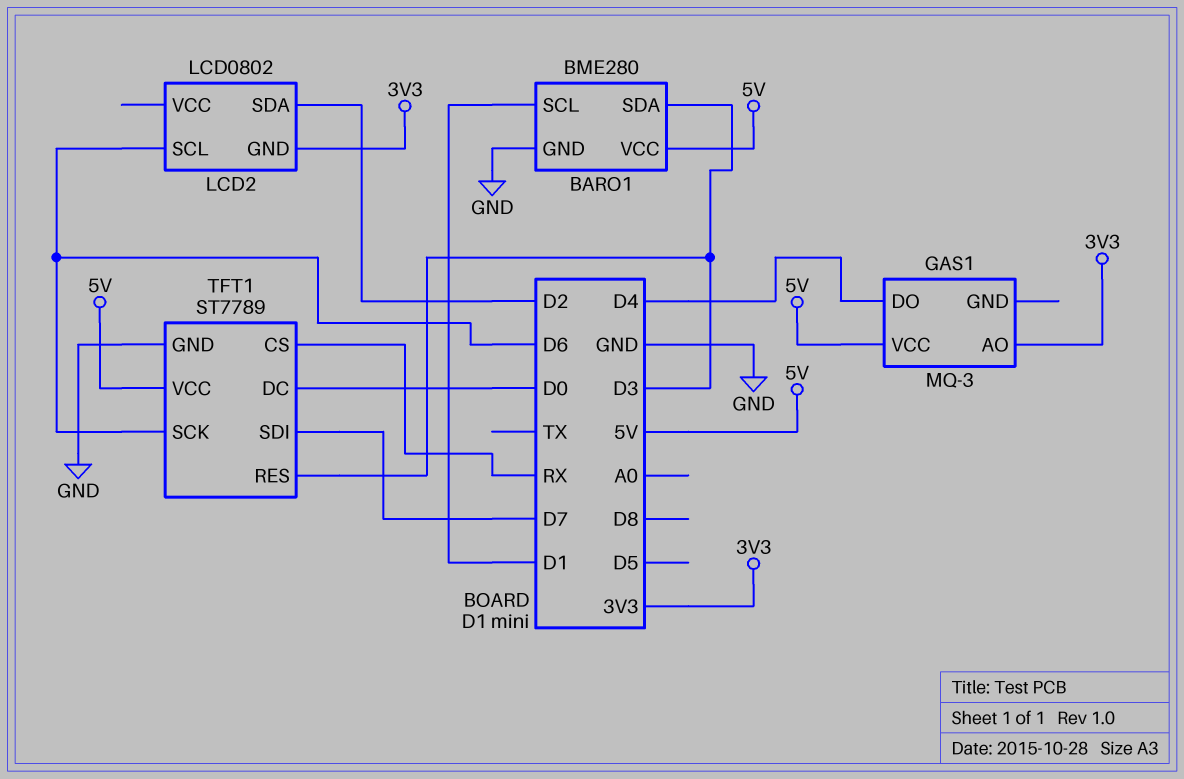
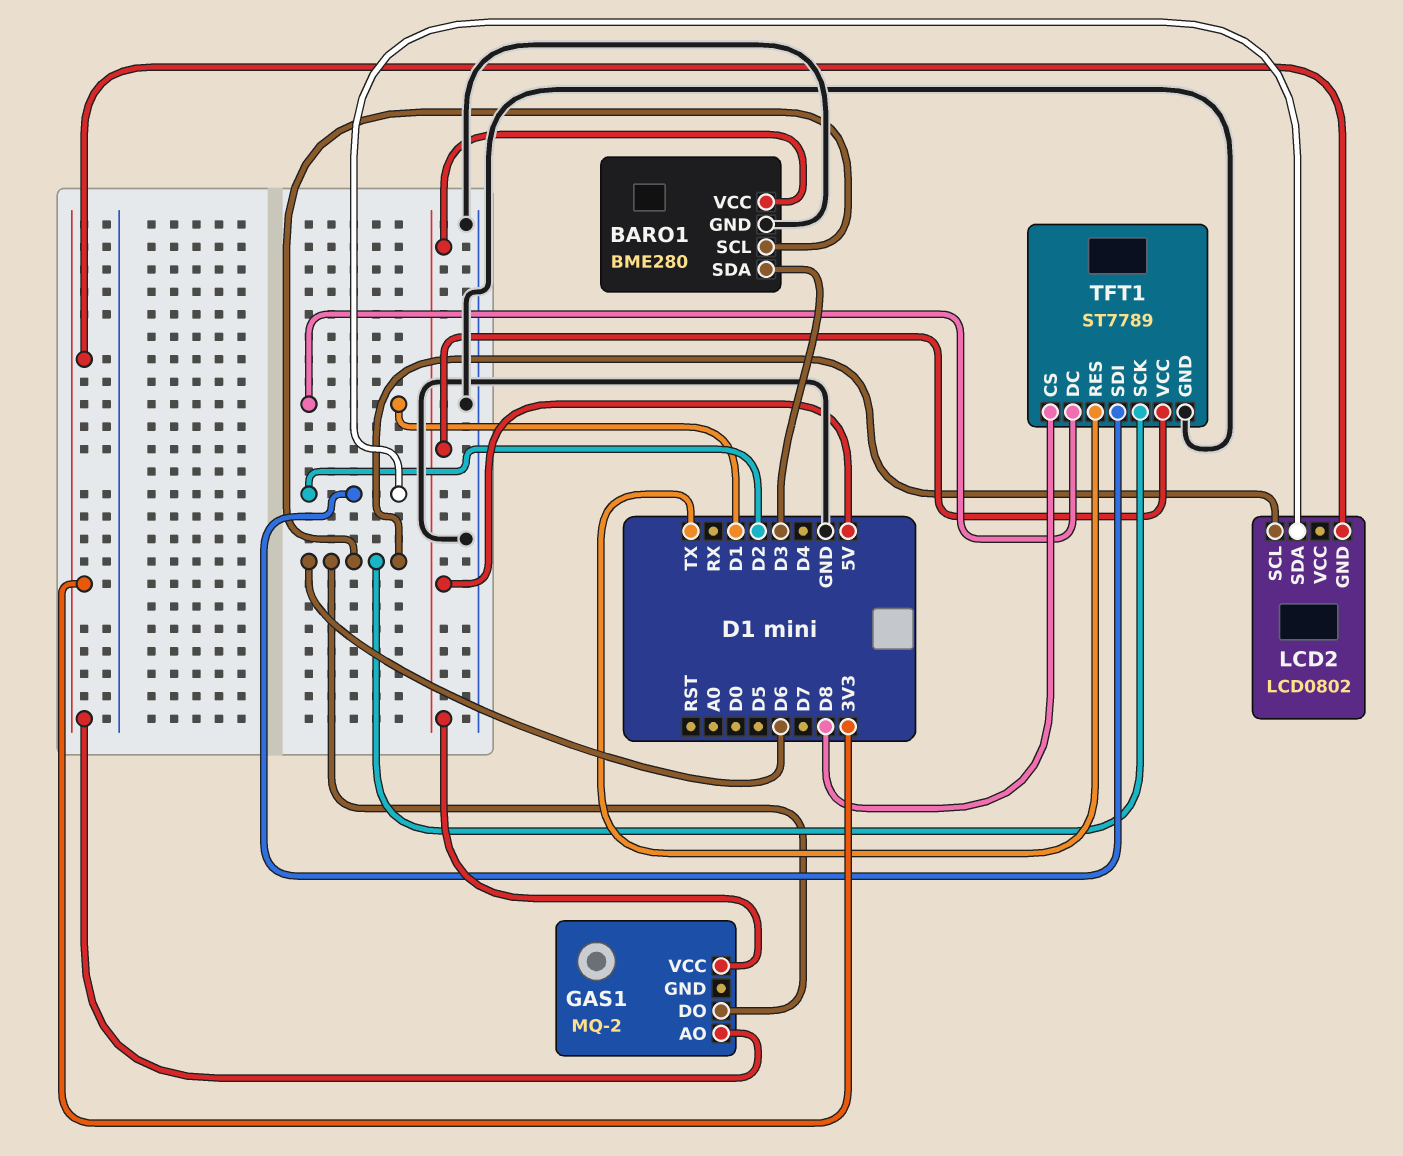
BARO1 pin SCL: D1 -> D6
GAS1: MQ-3 -> MQ-2
GAS1 pin DO: D4 -> D6
TFT1 pin CS: RX -> D8
TFT1 pin DC: D0 -> D1
TFT1 pin RES: D3 -> TX
TFT1 pin SDI: D7 -> D2

